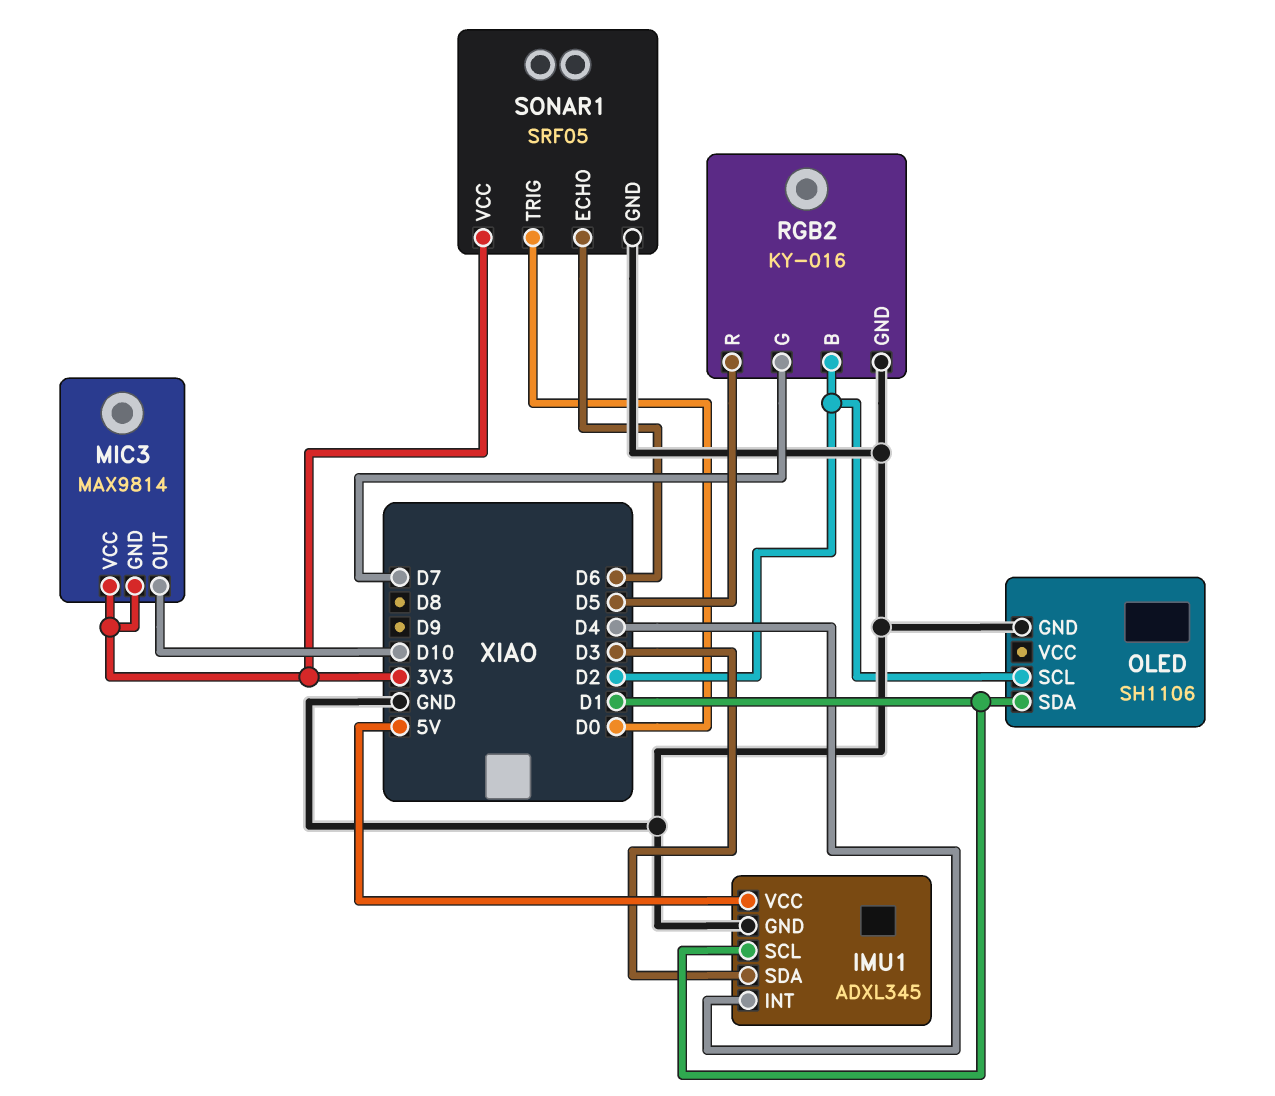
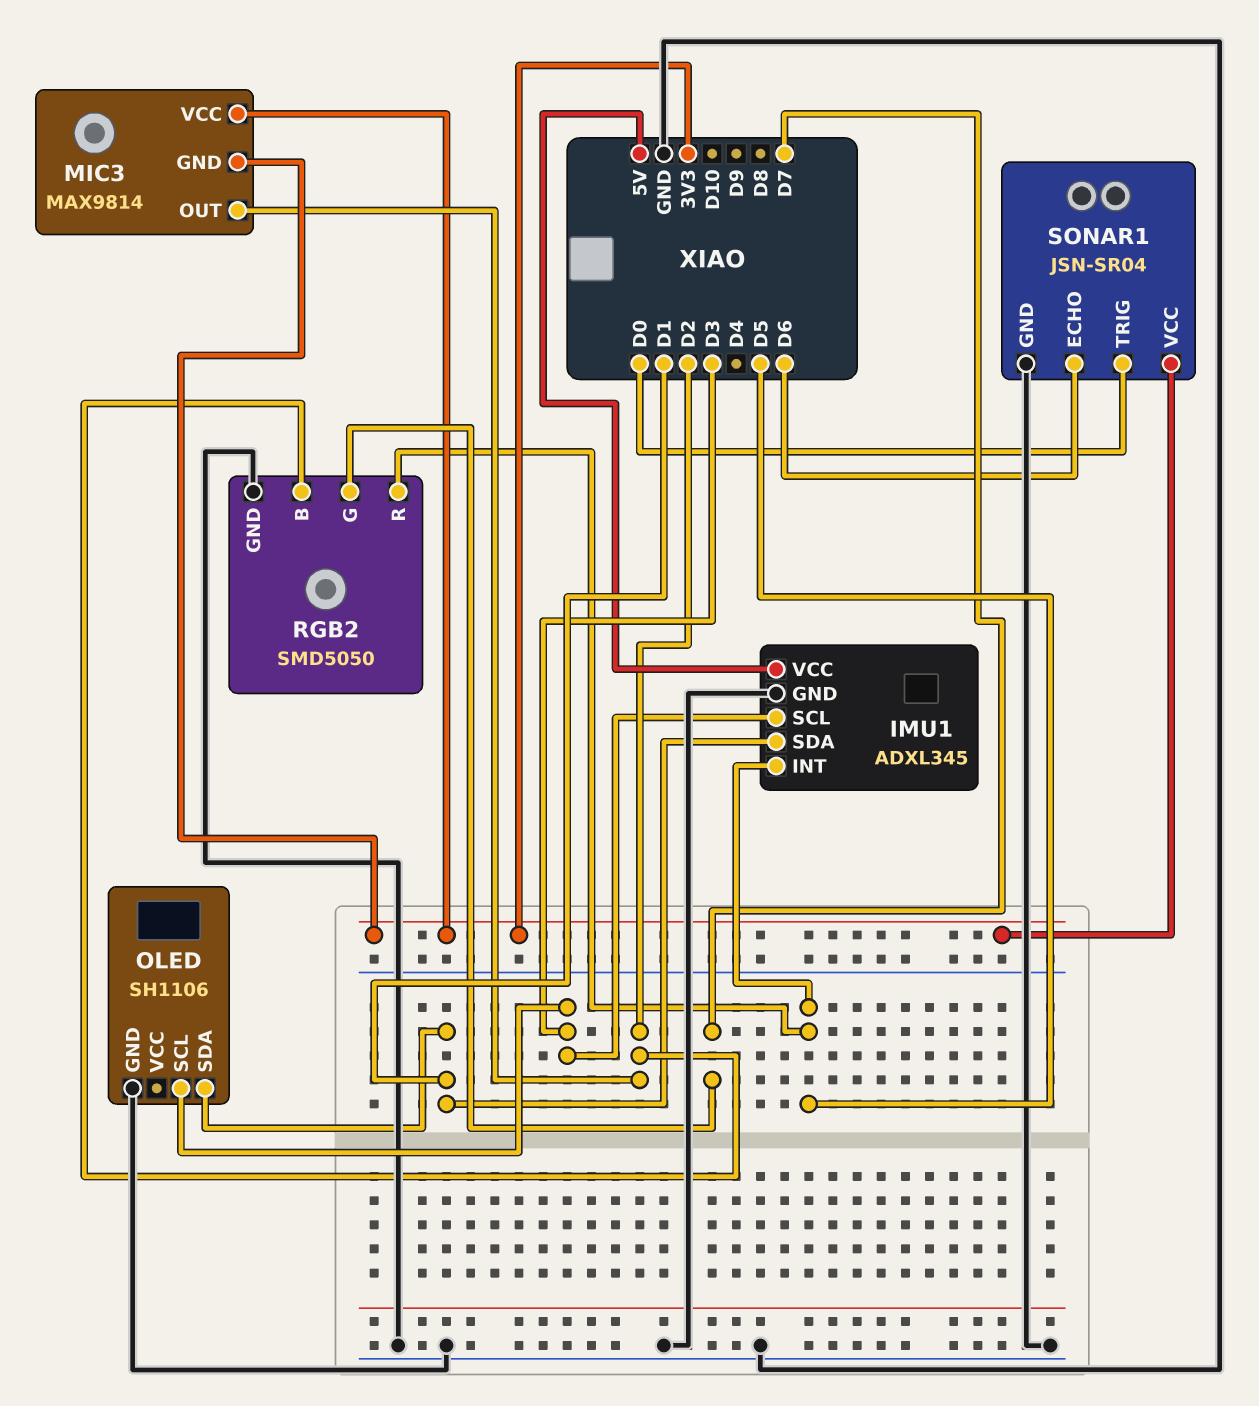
IMU1 pin INT: D4 -> D5
IMU1 pin SCL: D1 -> D3
IMU1 pin SDA: D3 -> D1
MIC3 pin OUT: D10 -> D2
OLED pin SCL: D2 -> D3
RGB2: KY-016 -> SMD5050
SONAR1: SRF05 -> JSN-SR04

